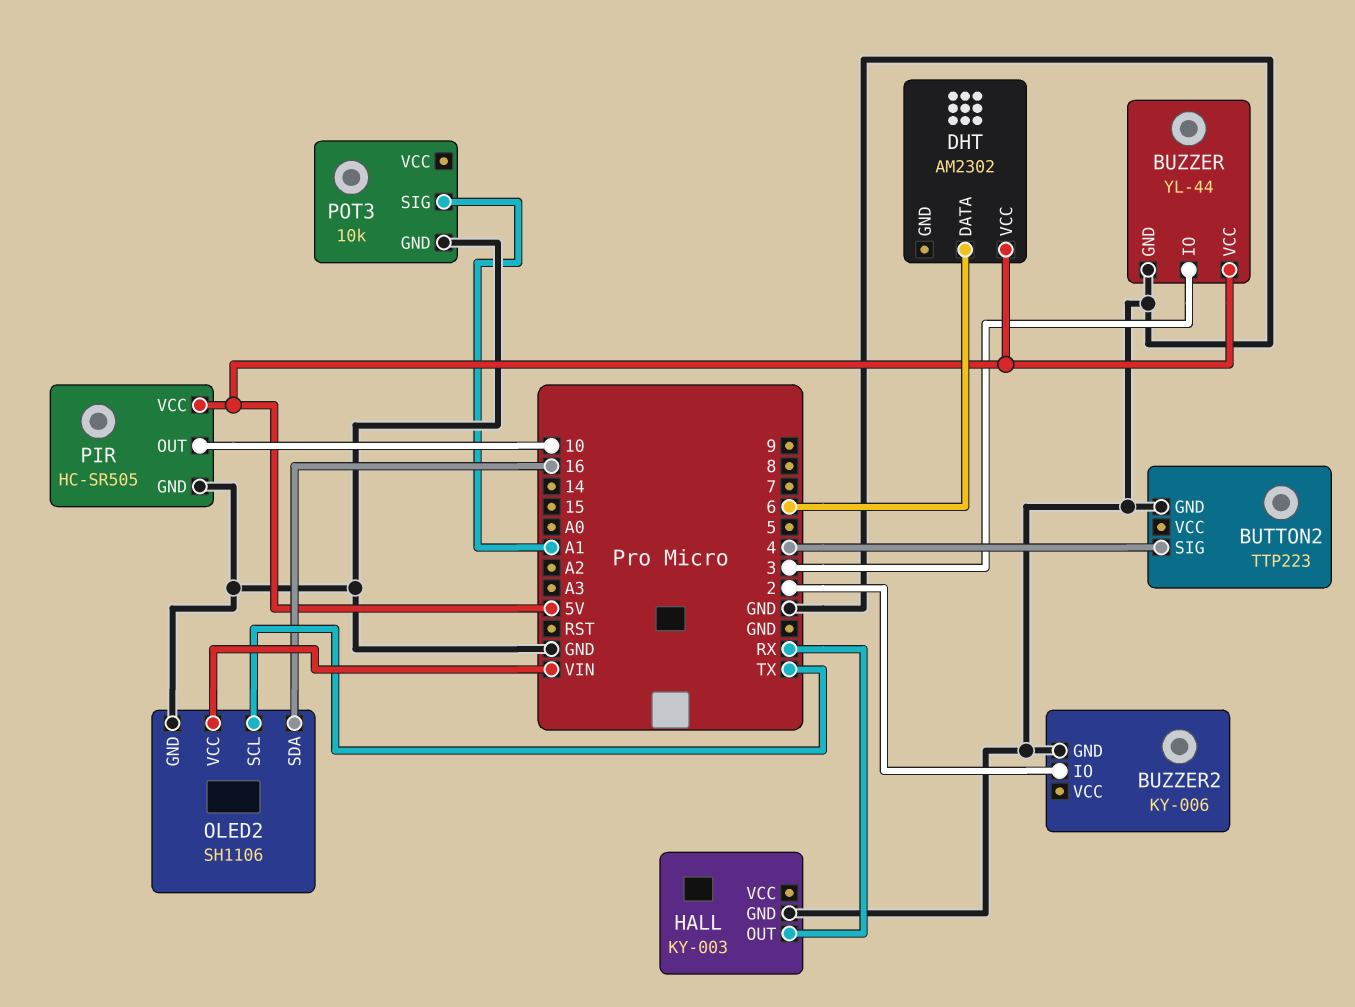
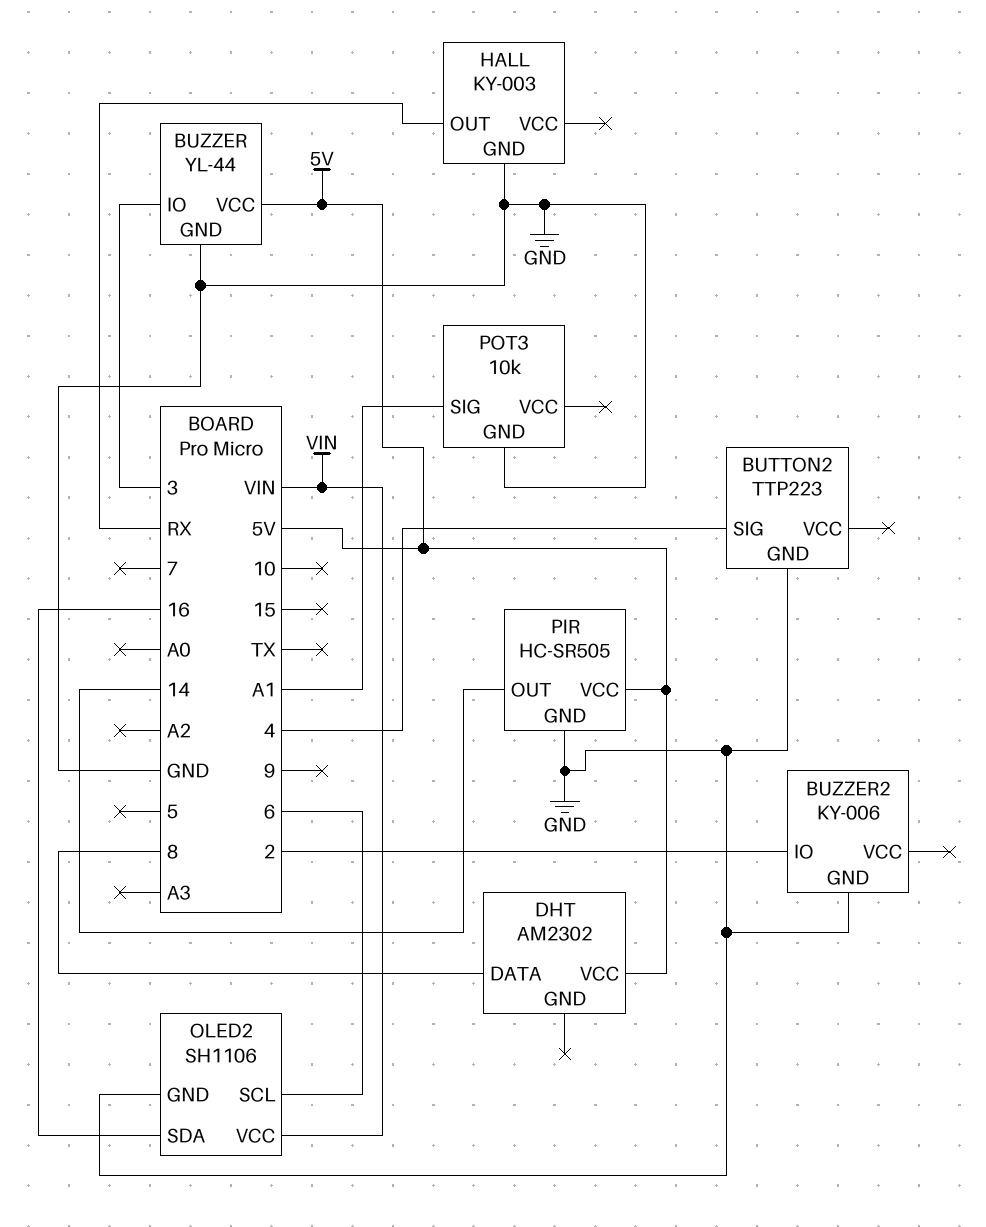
DHT pin DATA: 6 -> 8
OLED2 pin SCL: TX -> 6
PIR pin OUT: 10 -> 14

